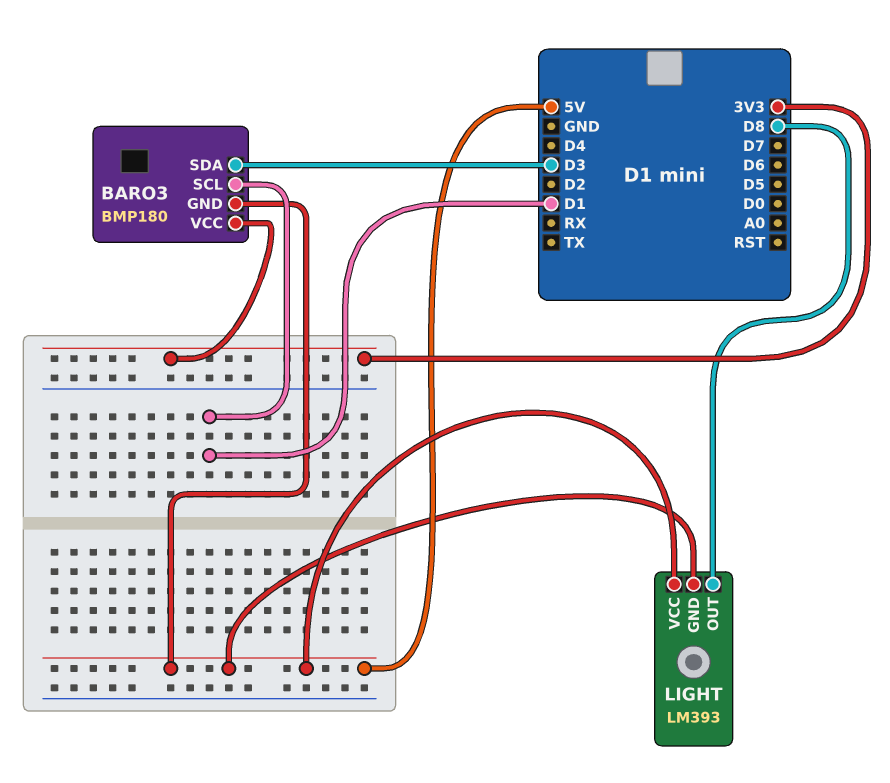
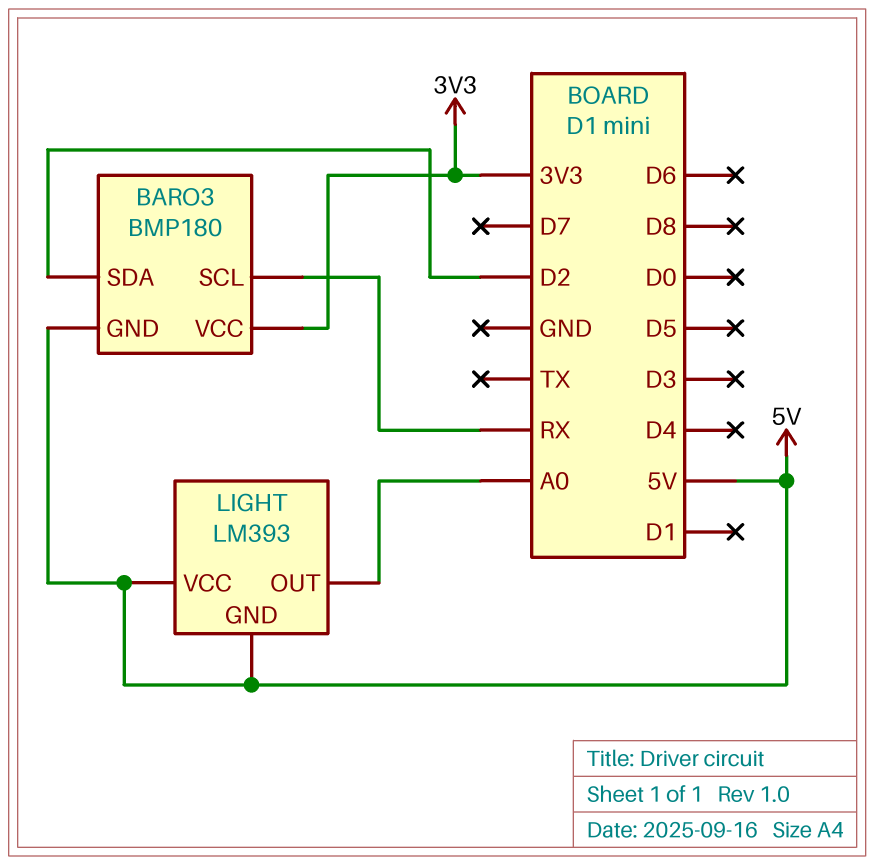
BARO3 pin SCL: D1 -> RX
BARO3 pin SDA: D3 -> D2
LIGHT pin OUT: D8 -> A0

